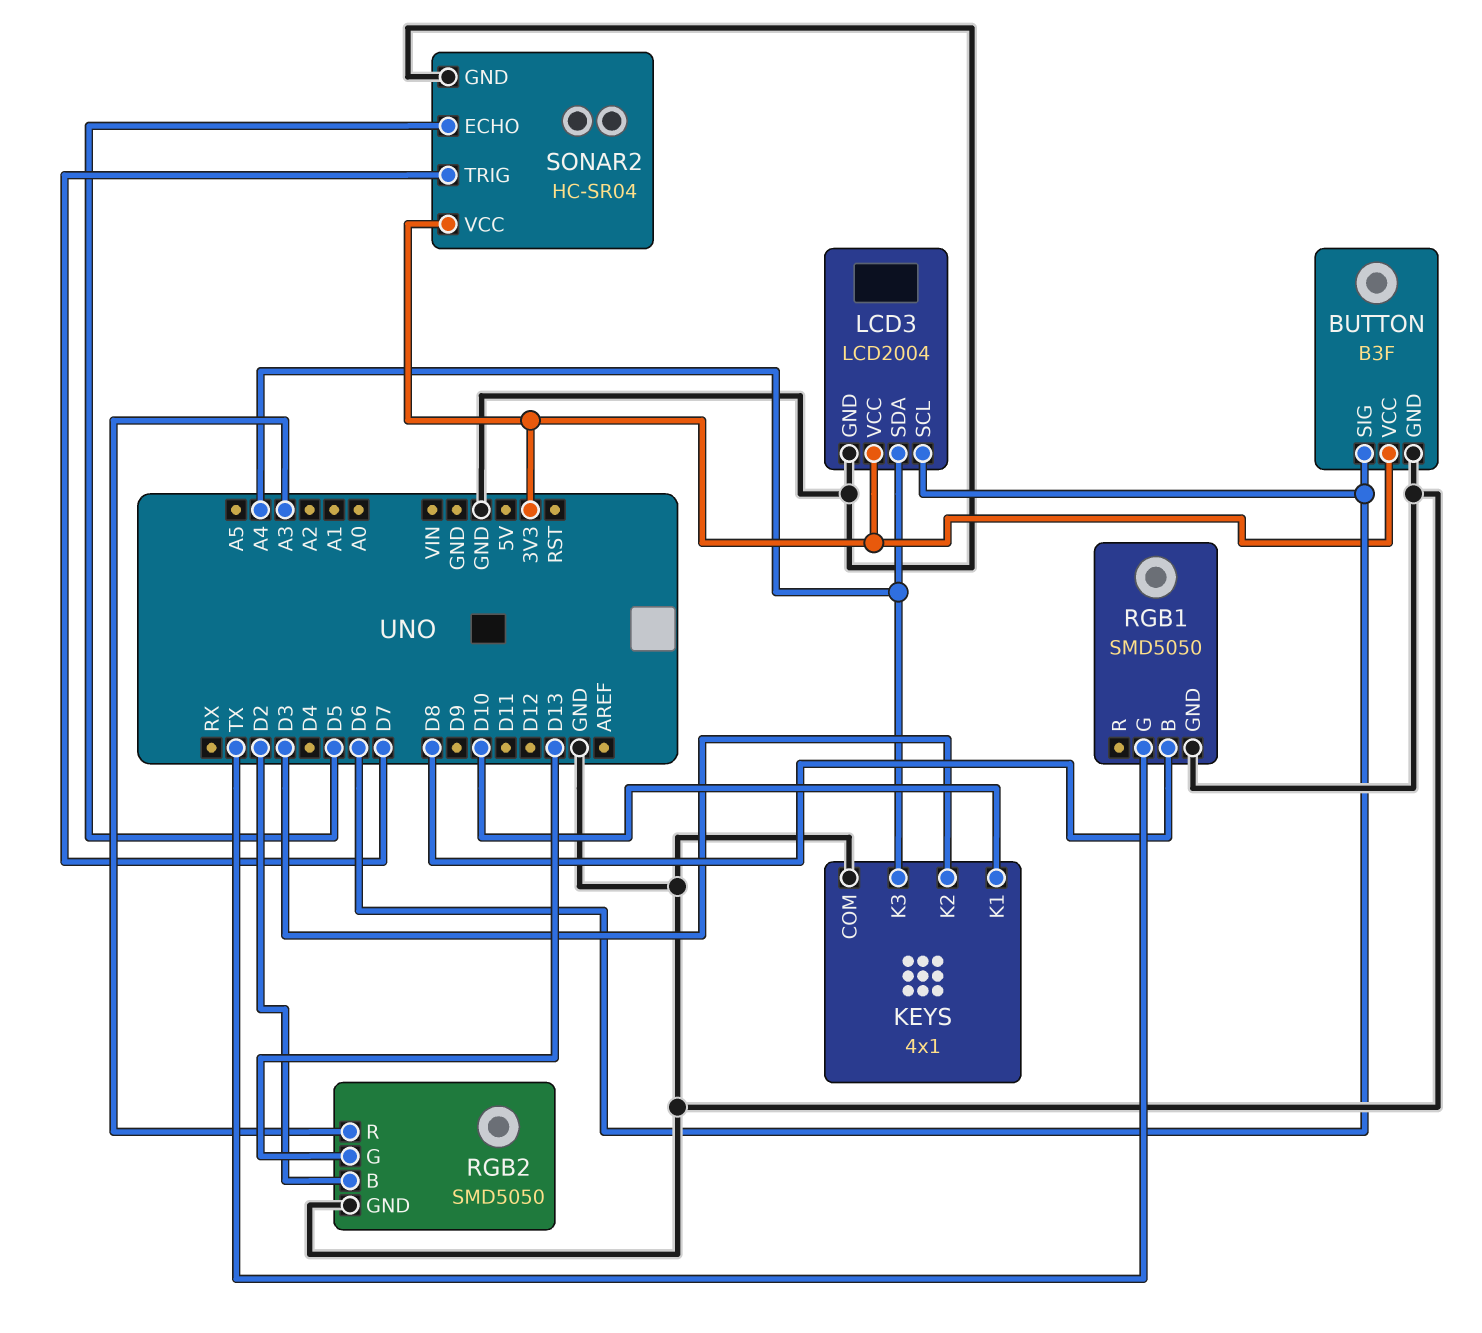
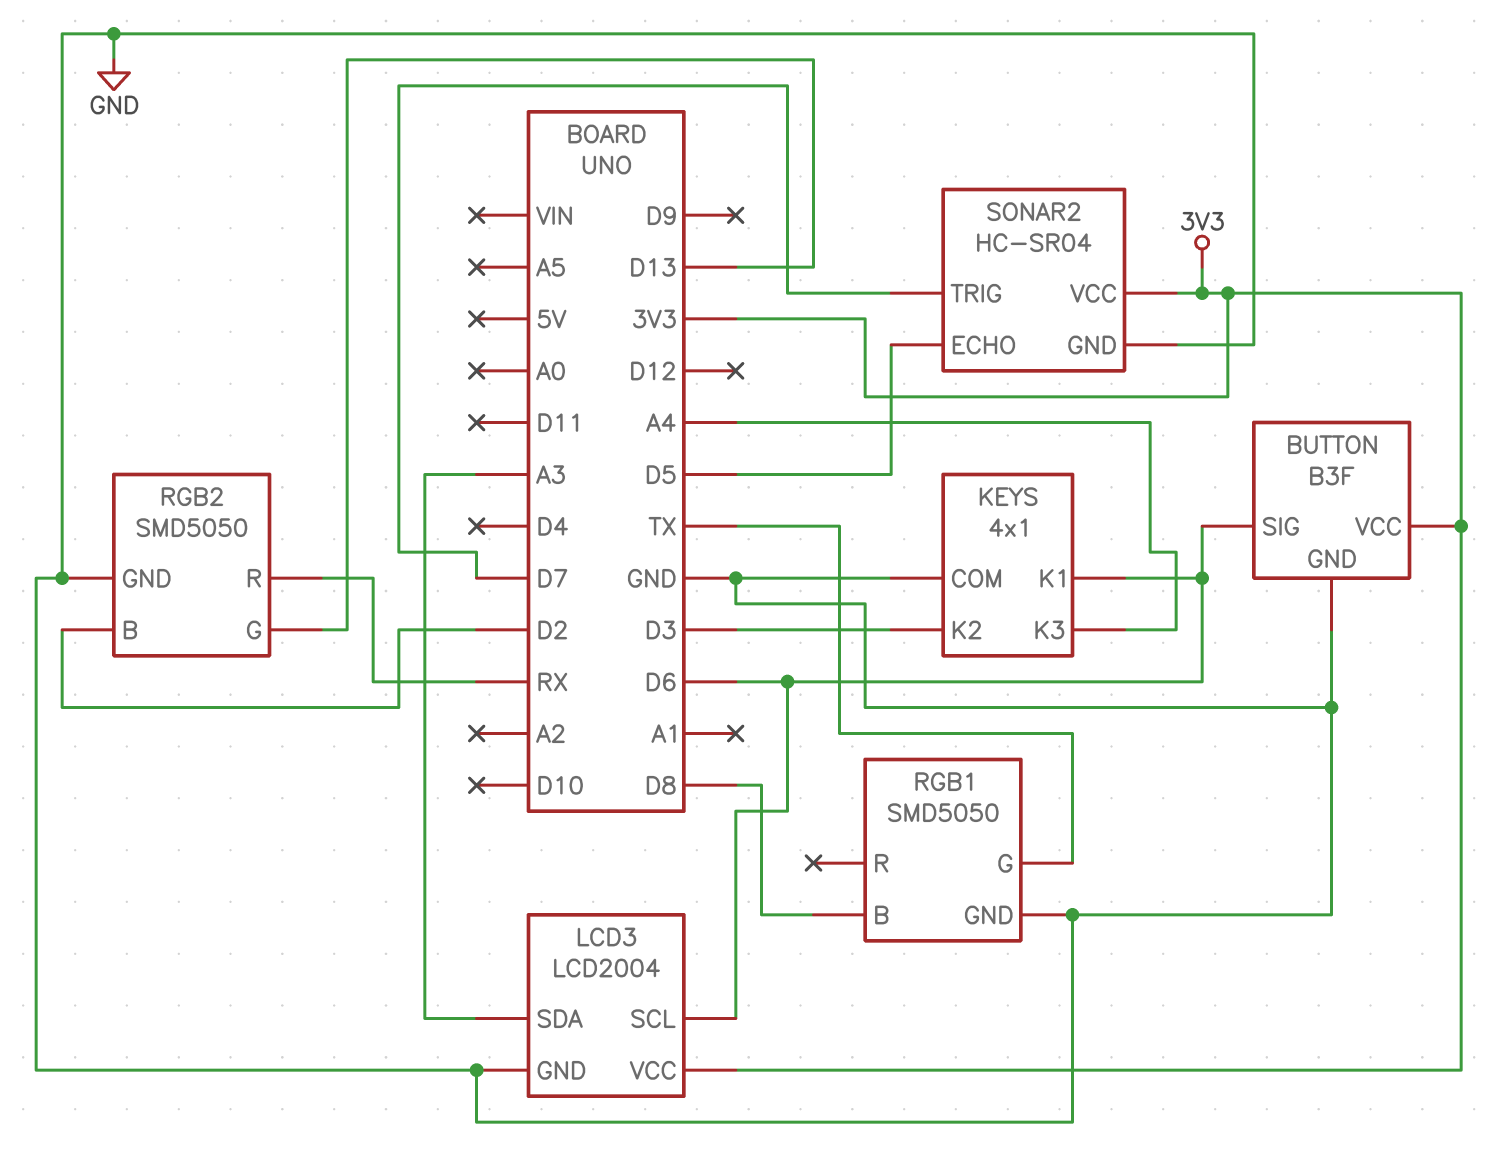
KEYS pin K1: D10 -> D6
LCD3 pin SDA: A4 -> A3
RGB2 pin R: A3 -> RX

